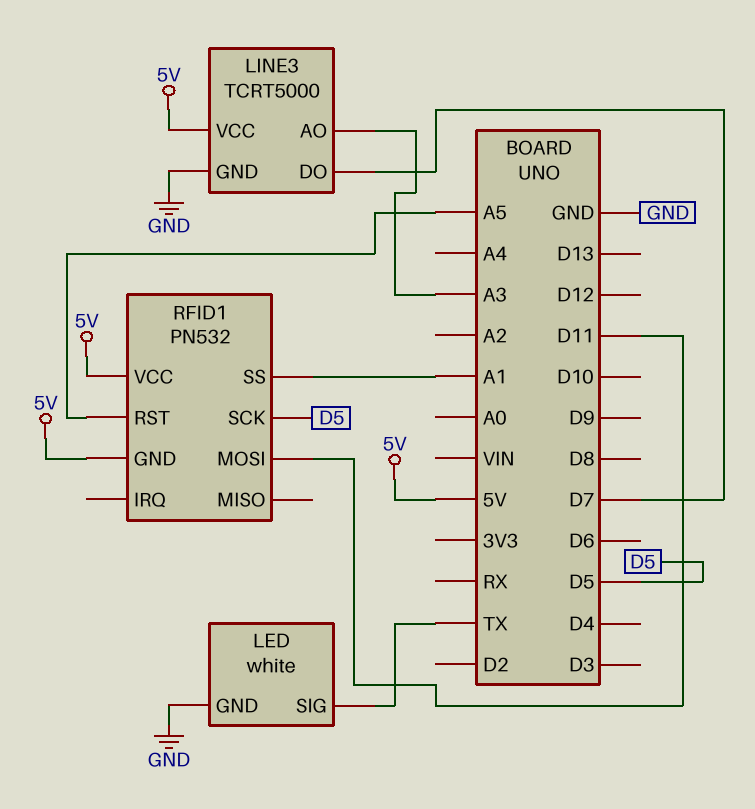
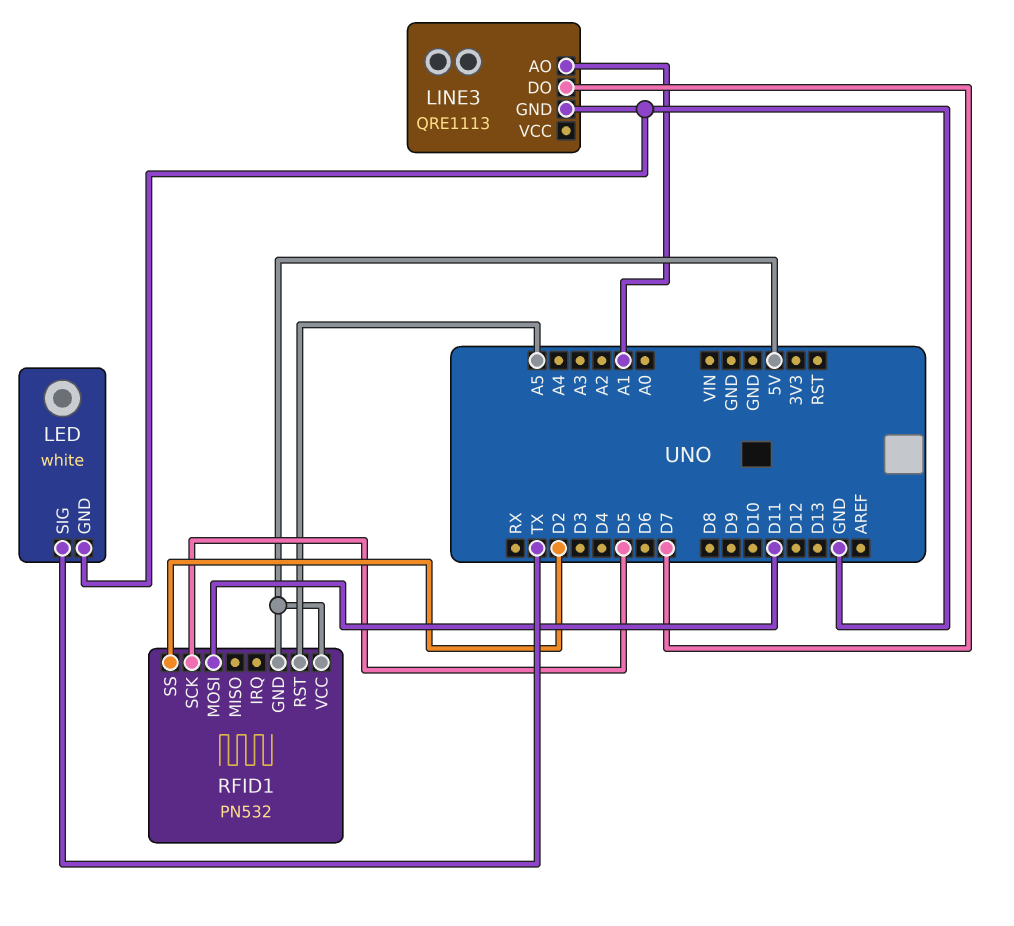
LINE3: TCRT5000 -> QRE1113
LINE3 pin AO: A3 -> A1
LINE3 pin VCC: 5V -> none
RFID1 pin SS: A1 -> D2

